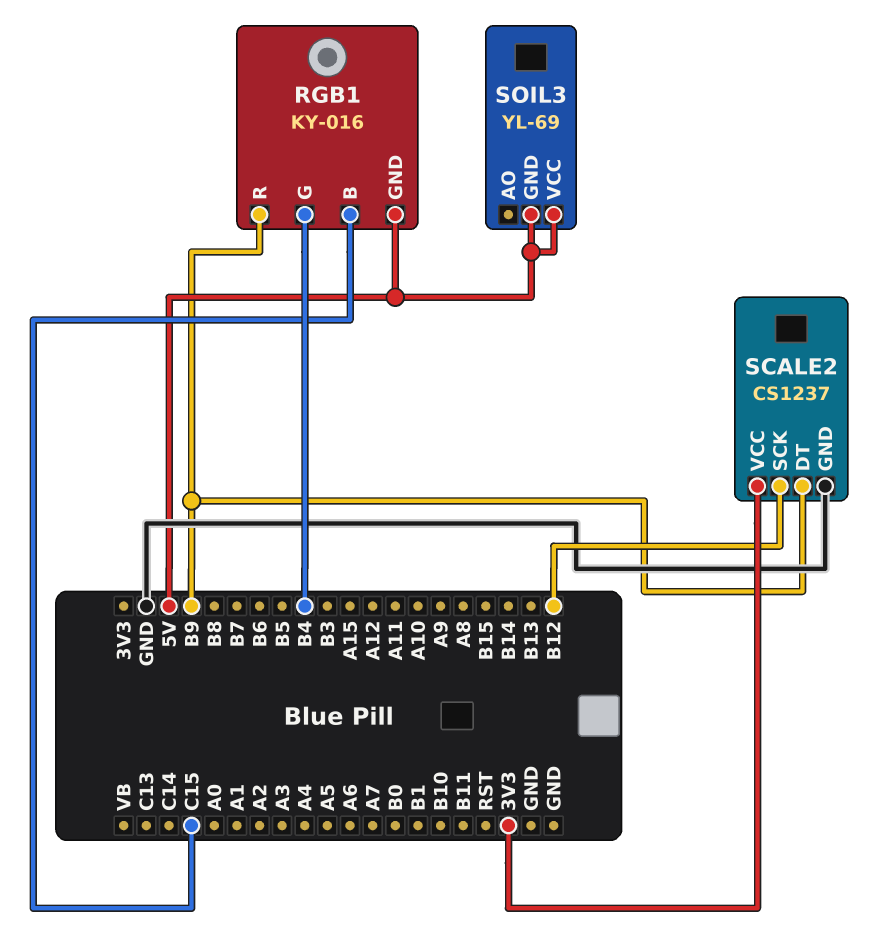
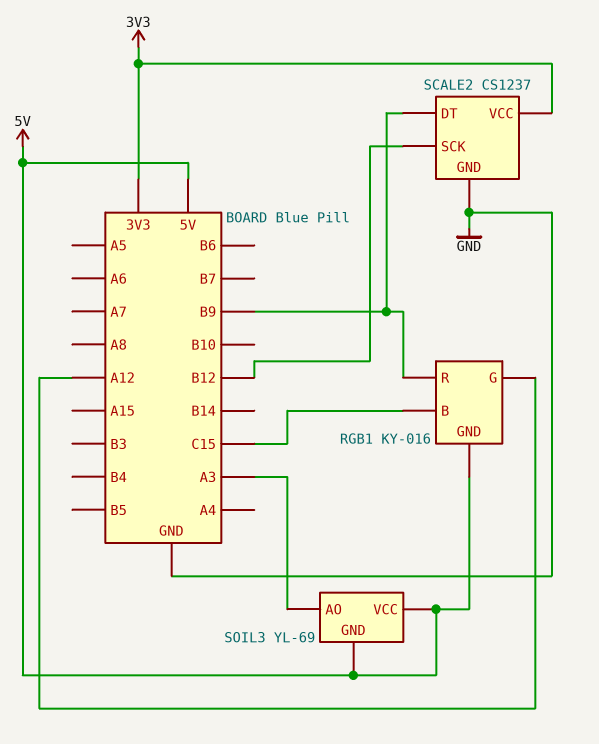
RGB1 pin G: B4 -> A12
SOIL3 pin AO: none -> A3

